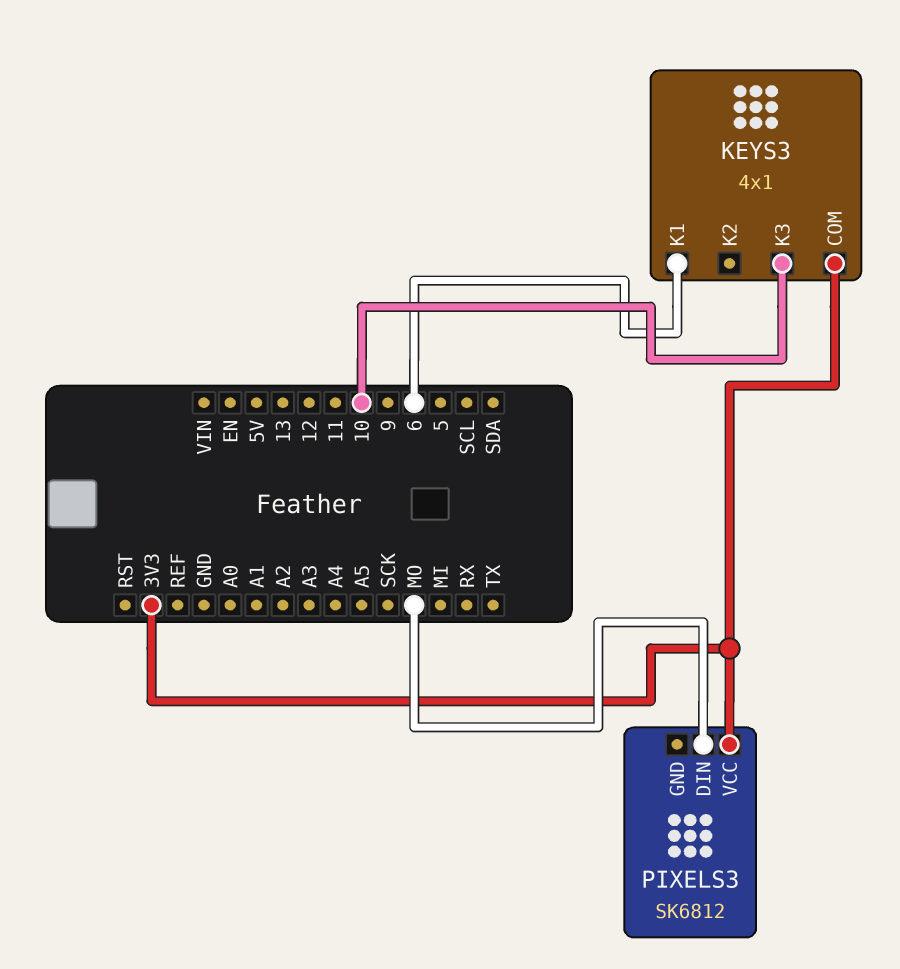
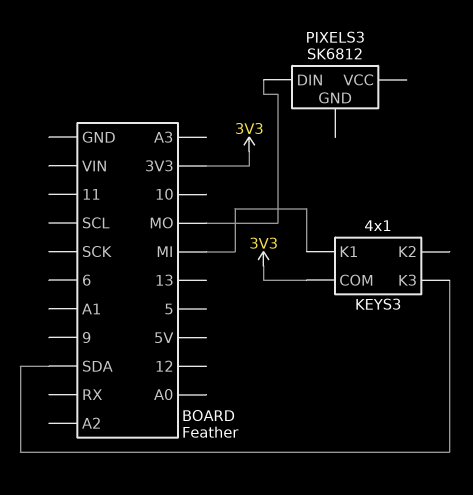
KEYS3 pin K1: 6 -> MI
KEYS3 pin K3: 10 -> SDA
PIXELS3 pin VCC: 3V3 -> none

